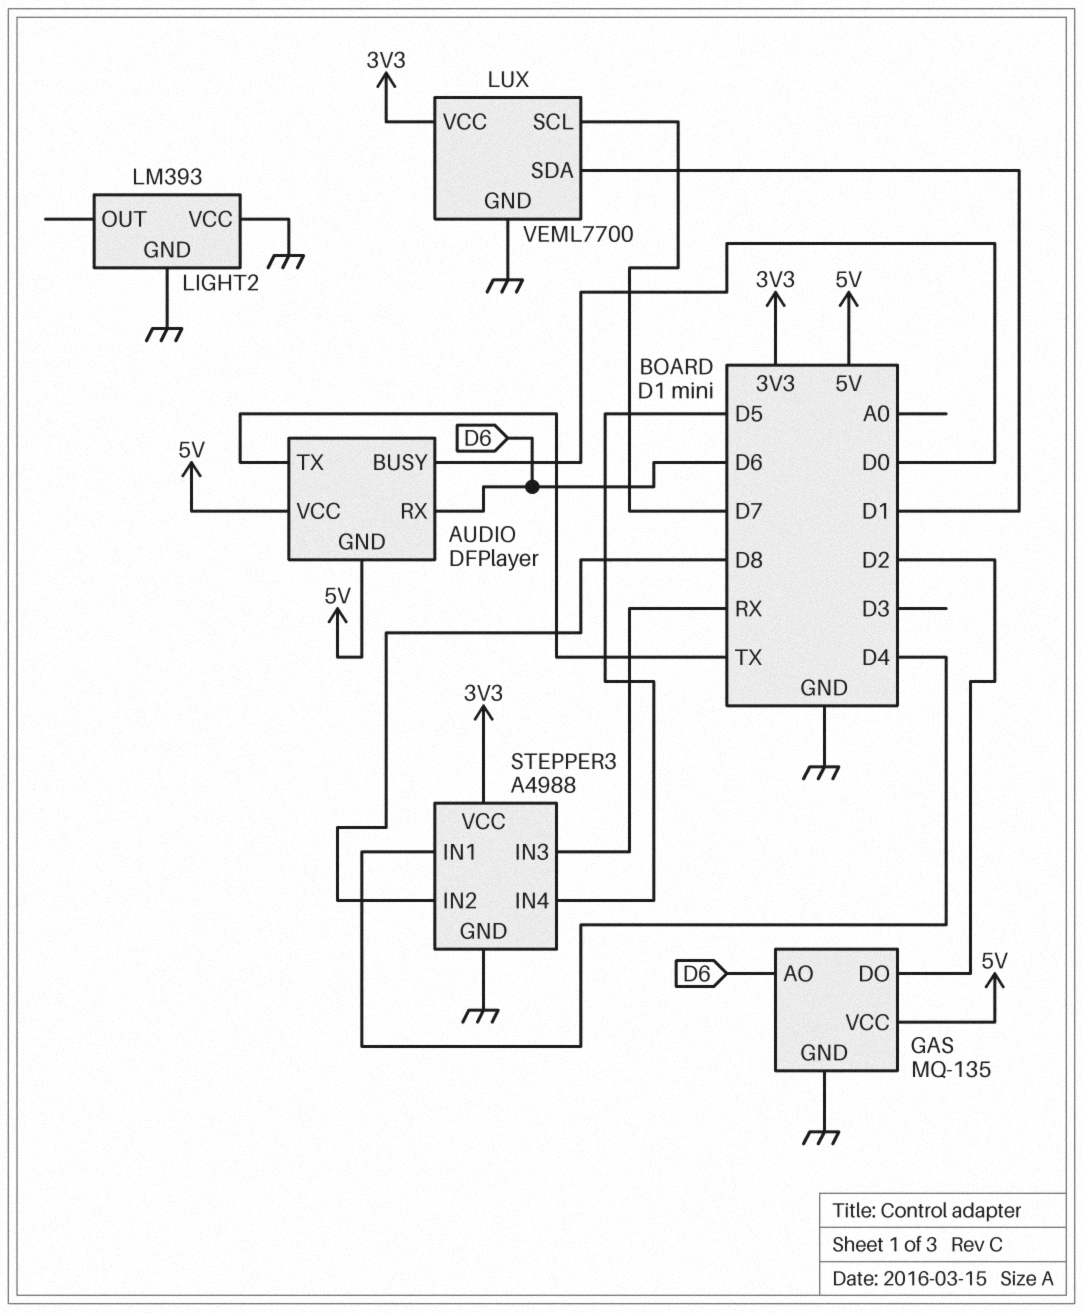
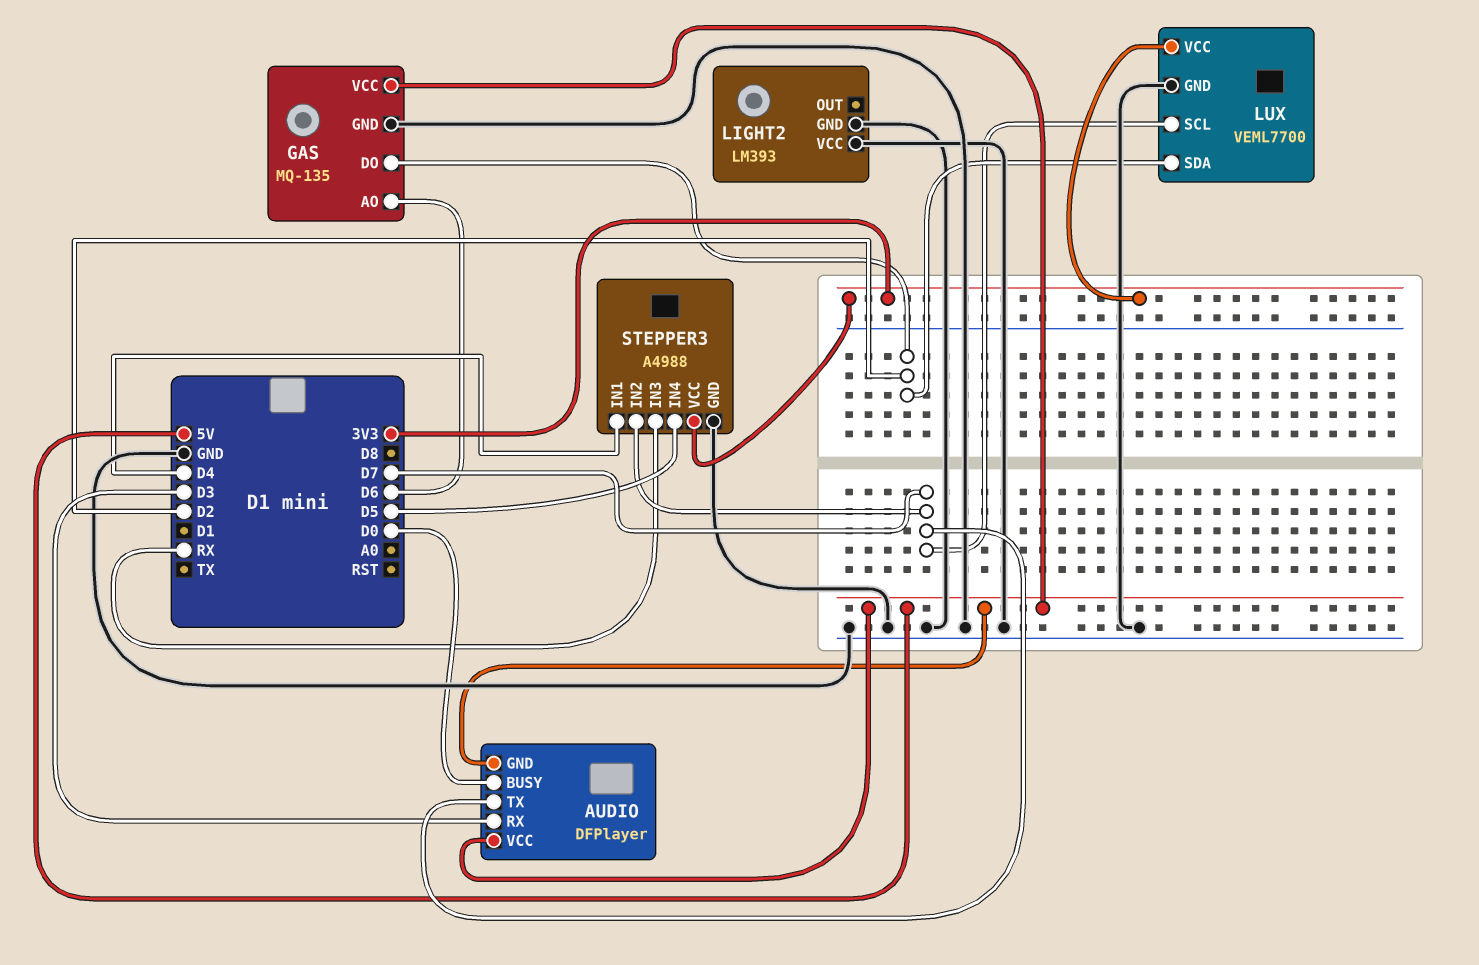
AUDIO pin RX: D6 -> D3
AUDIO pin TX: TX -> D7
LUX pin SDA: D1 -> D2
STEPPER3 pin IN2: D8 -> D7

